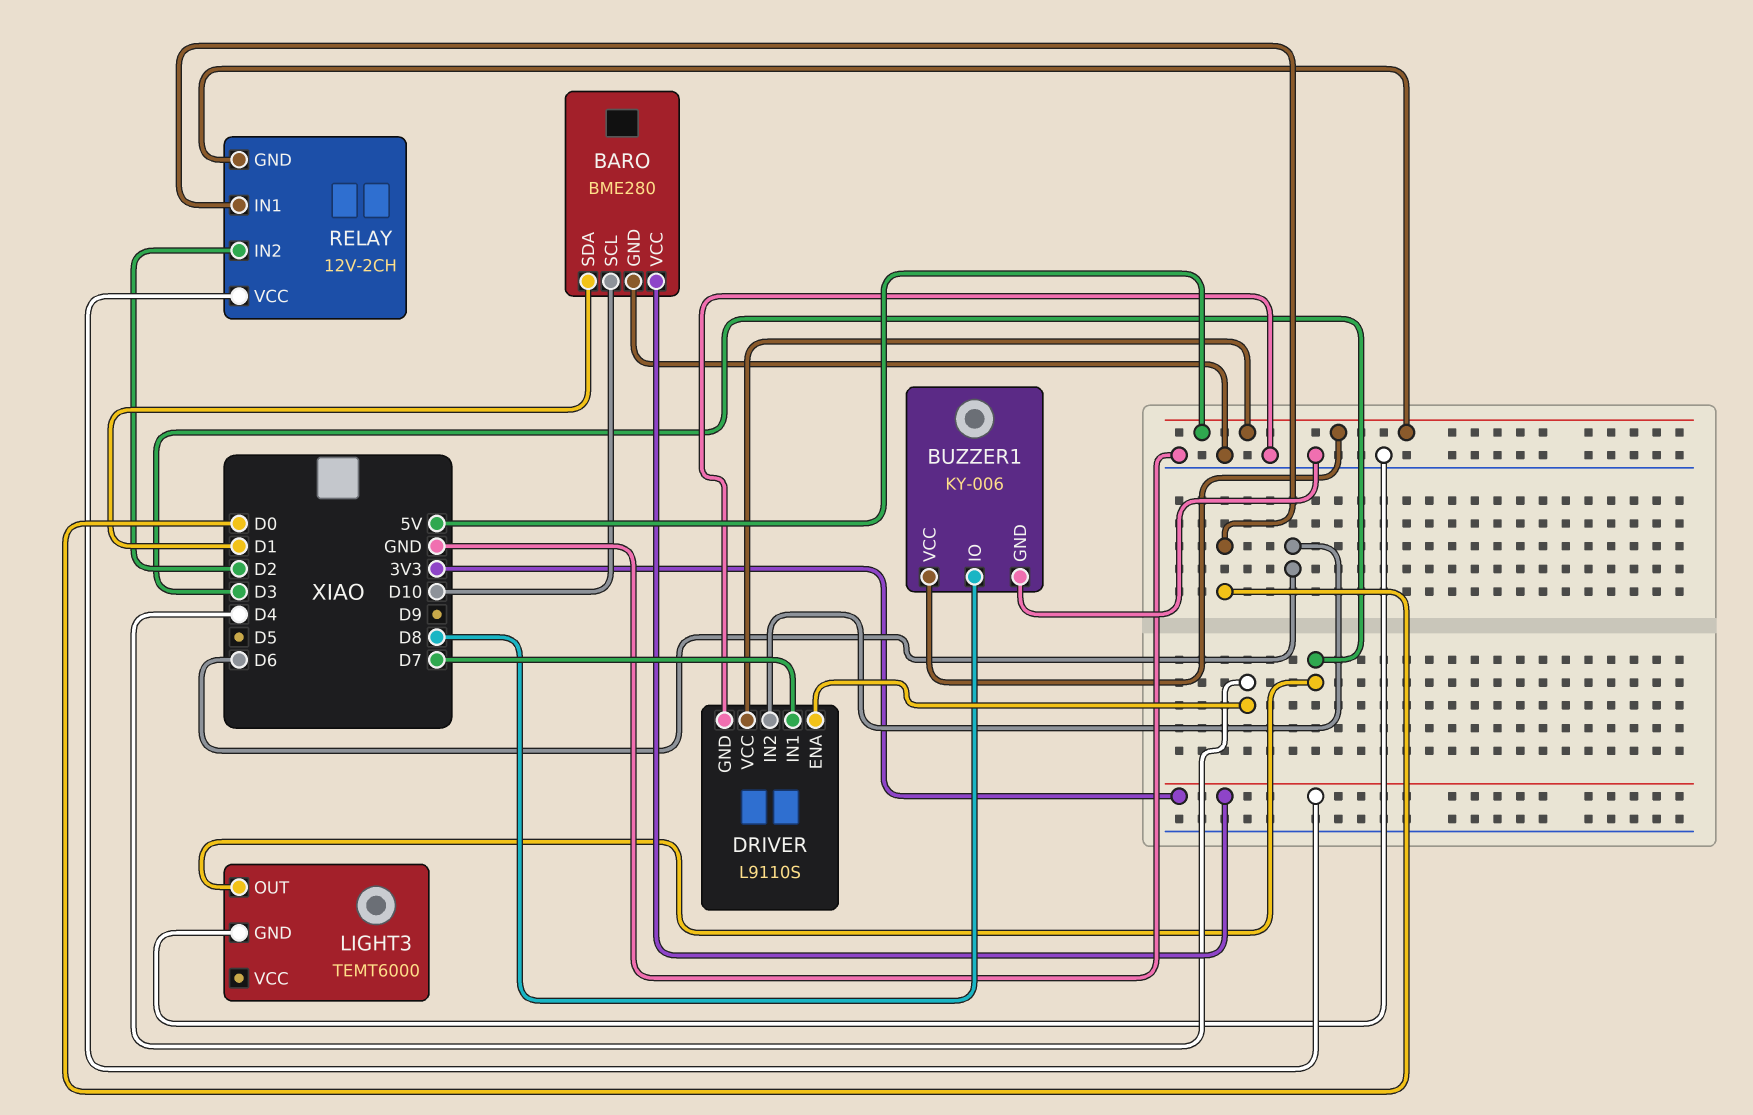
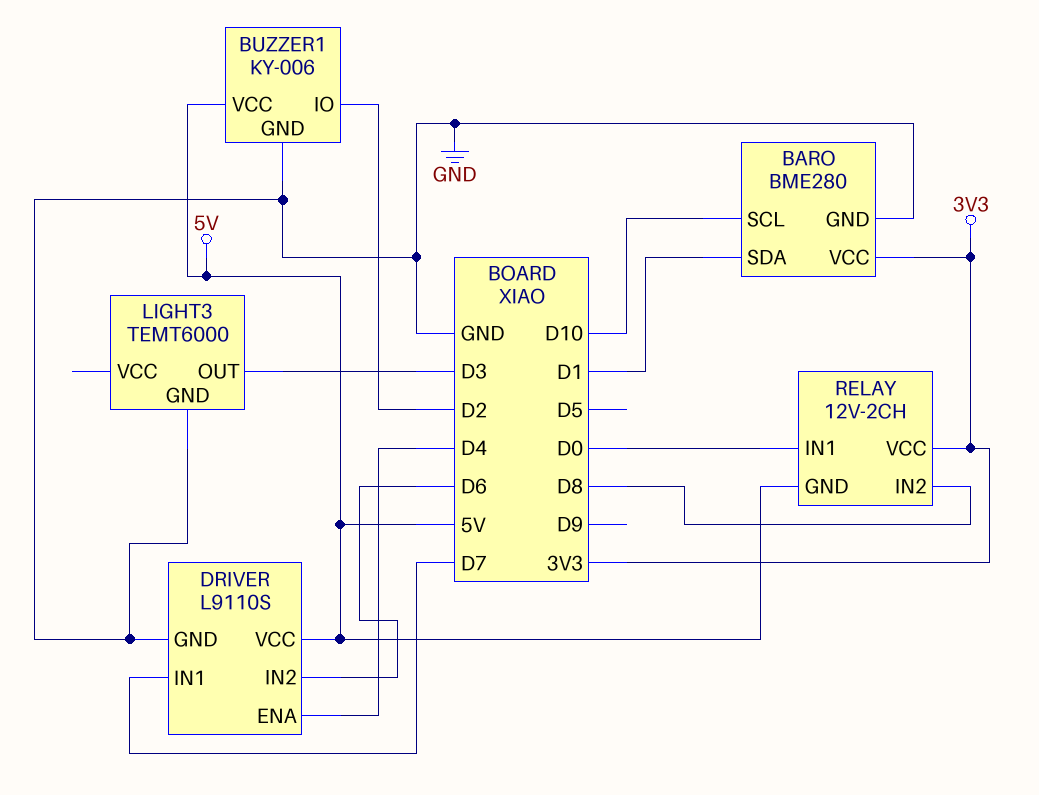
BUZZER1 pin IO: D8 -> D2
RELAY pin IN2: D2 -> D8

